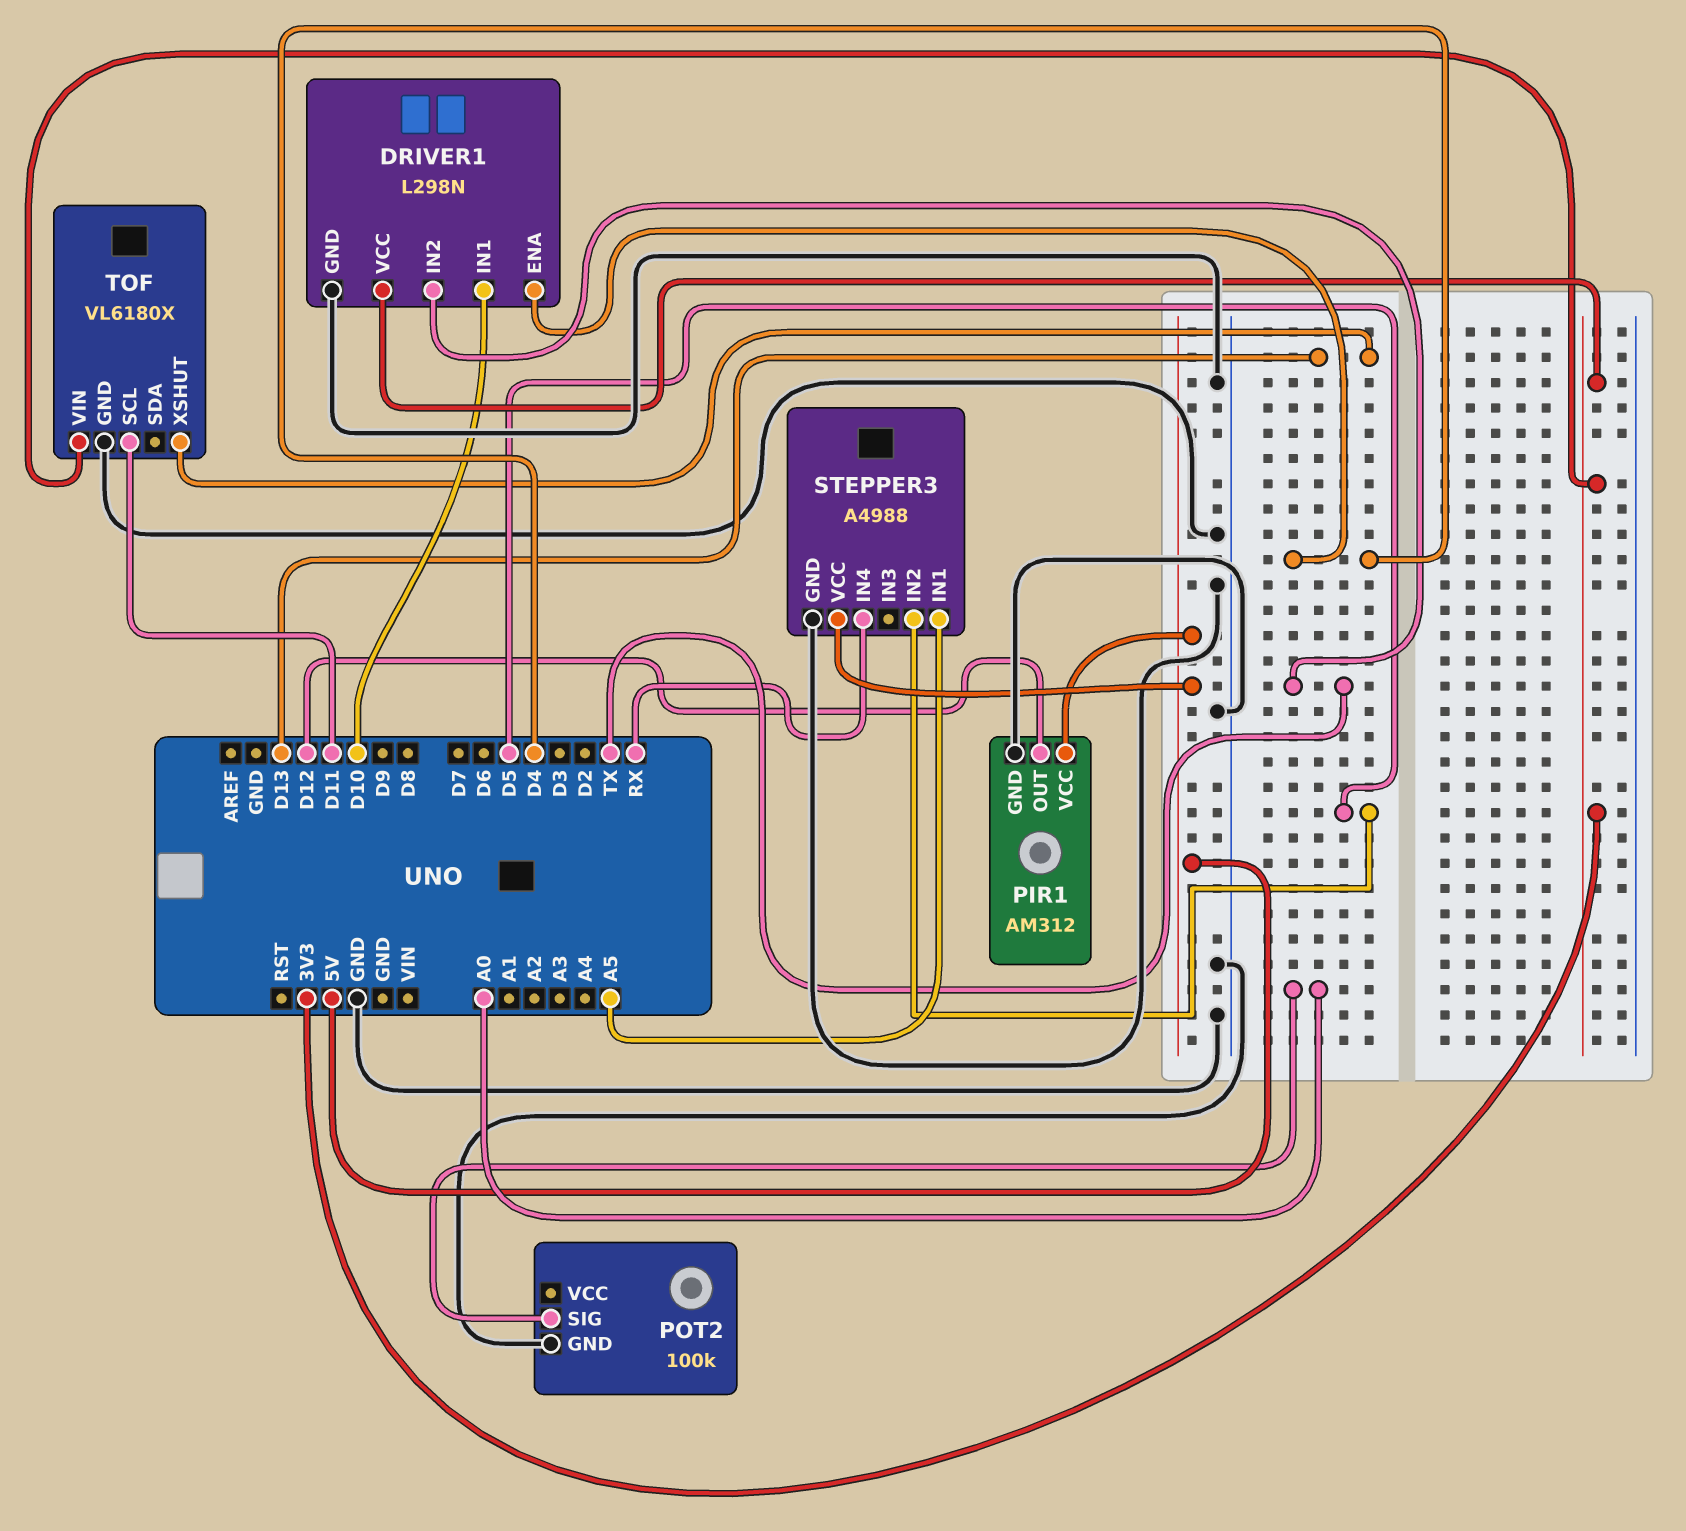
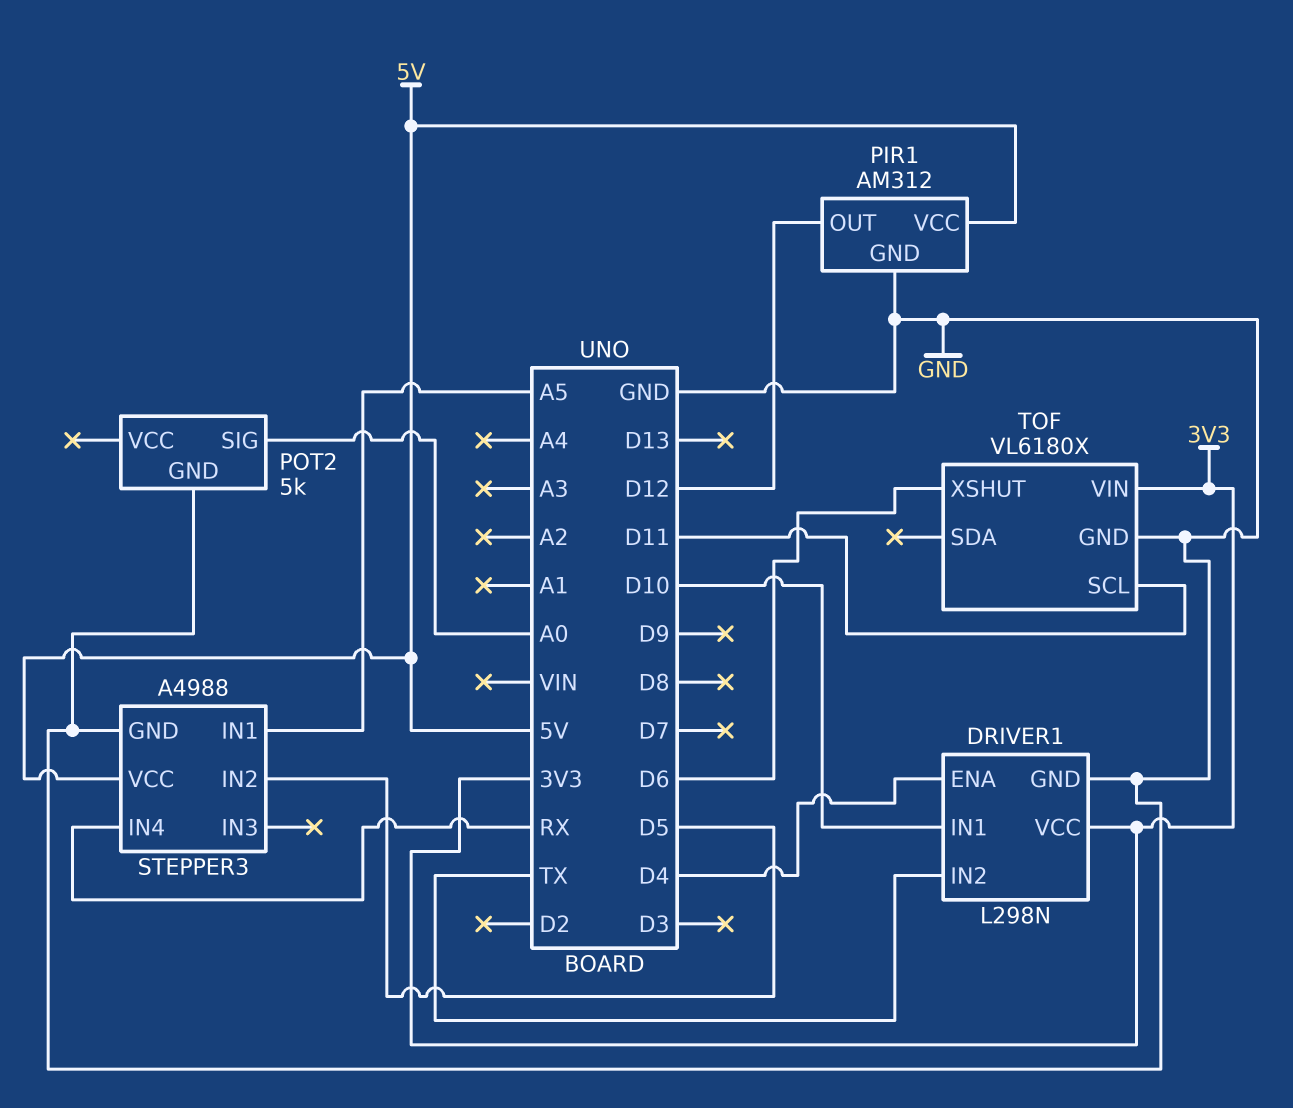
POT2: 100k -> 5k
TOF pin XSHUT: D13 -> D6

